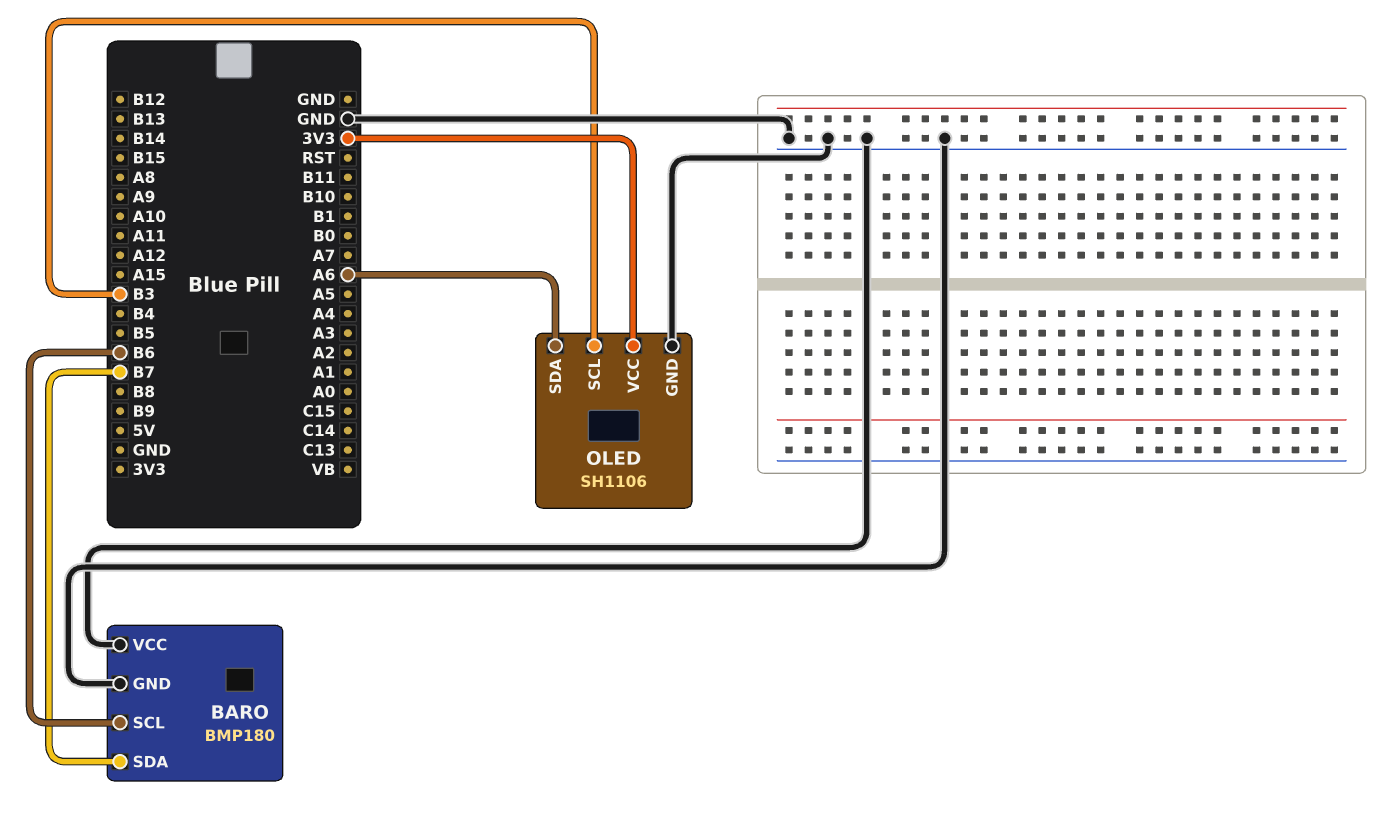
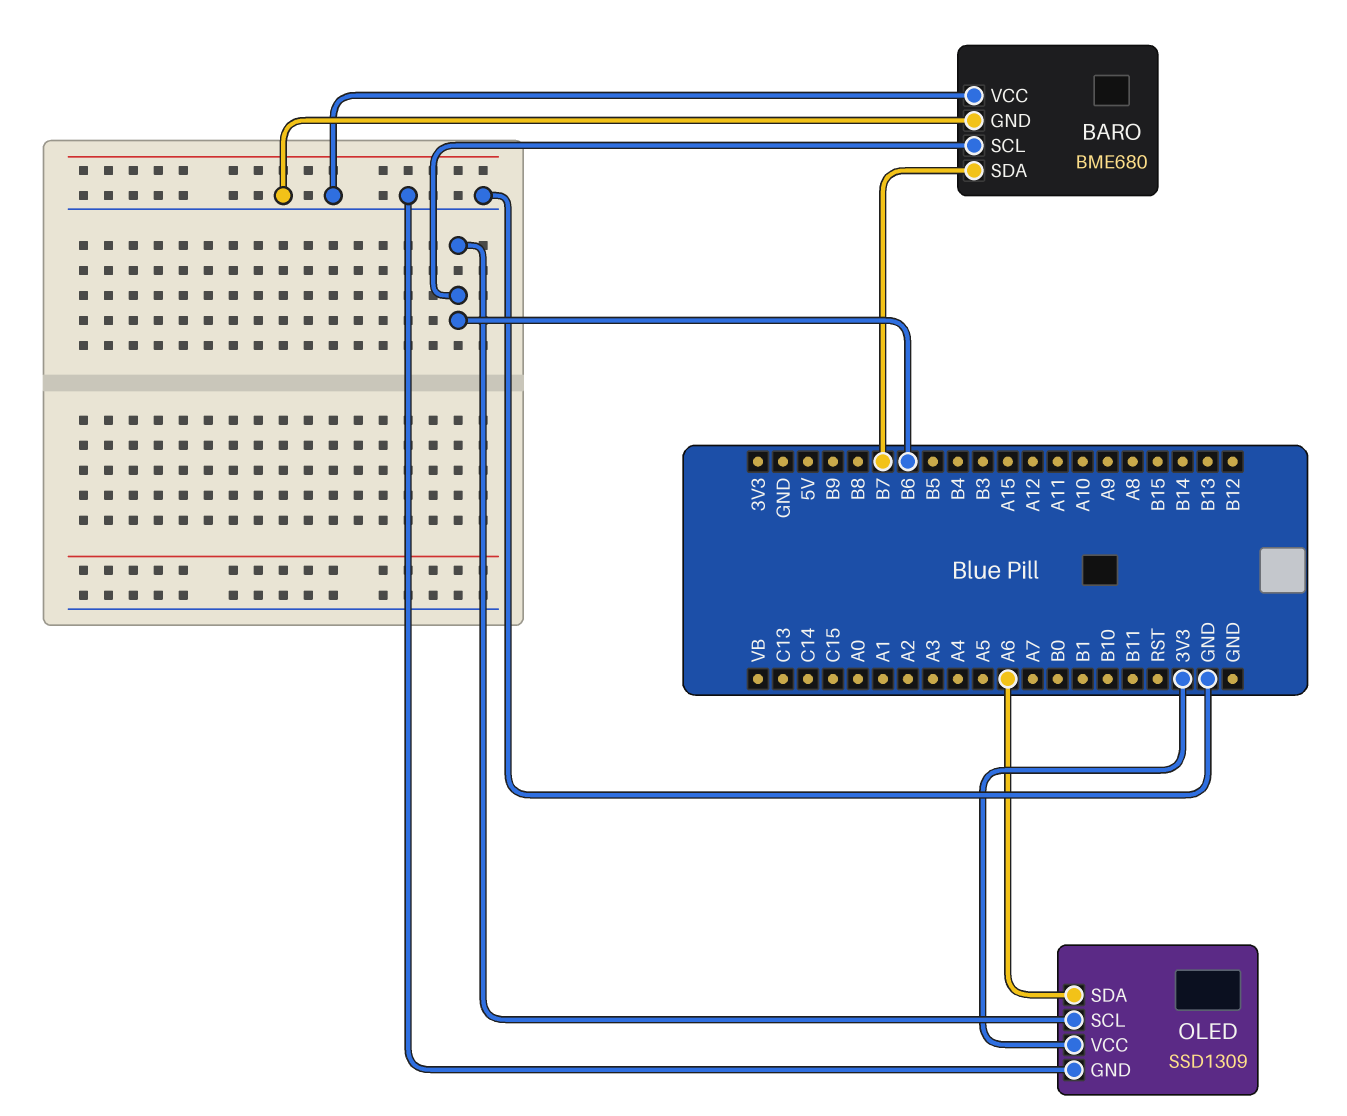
BARO: BMP180 -> BME680
OLED: SH1106 -> SSD1309
OLED pin SCL: B3 -> B6

